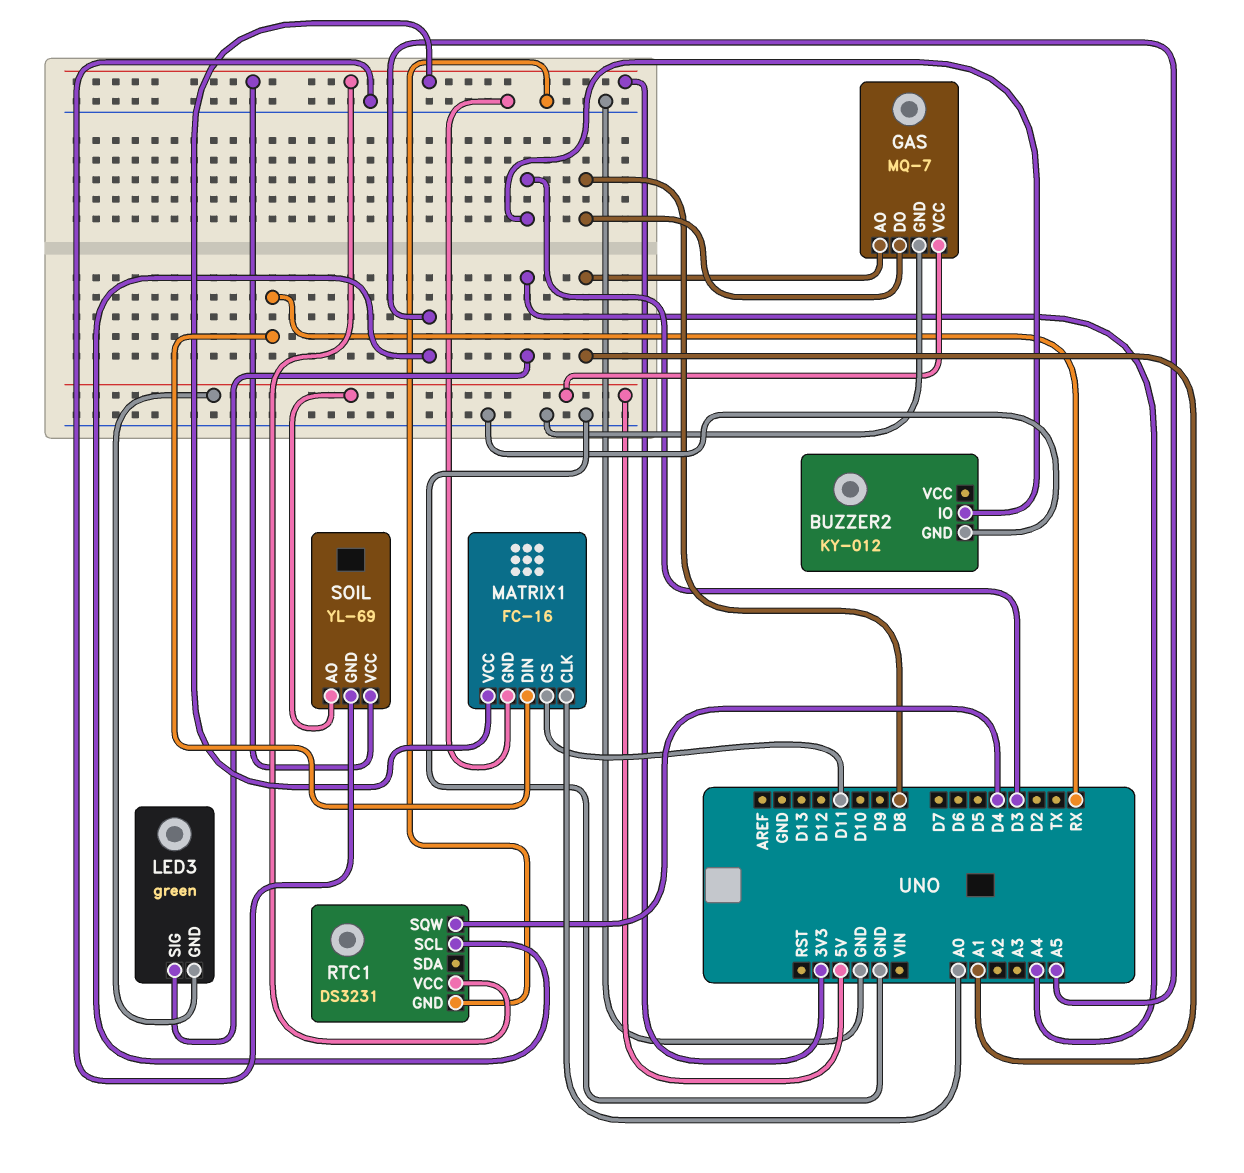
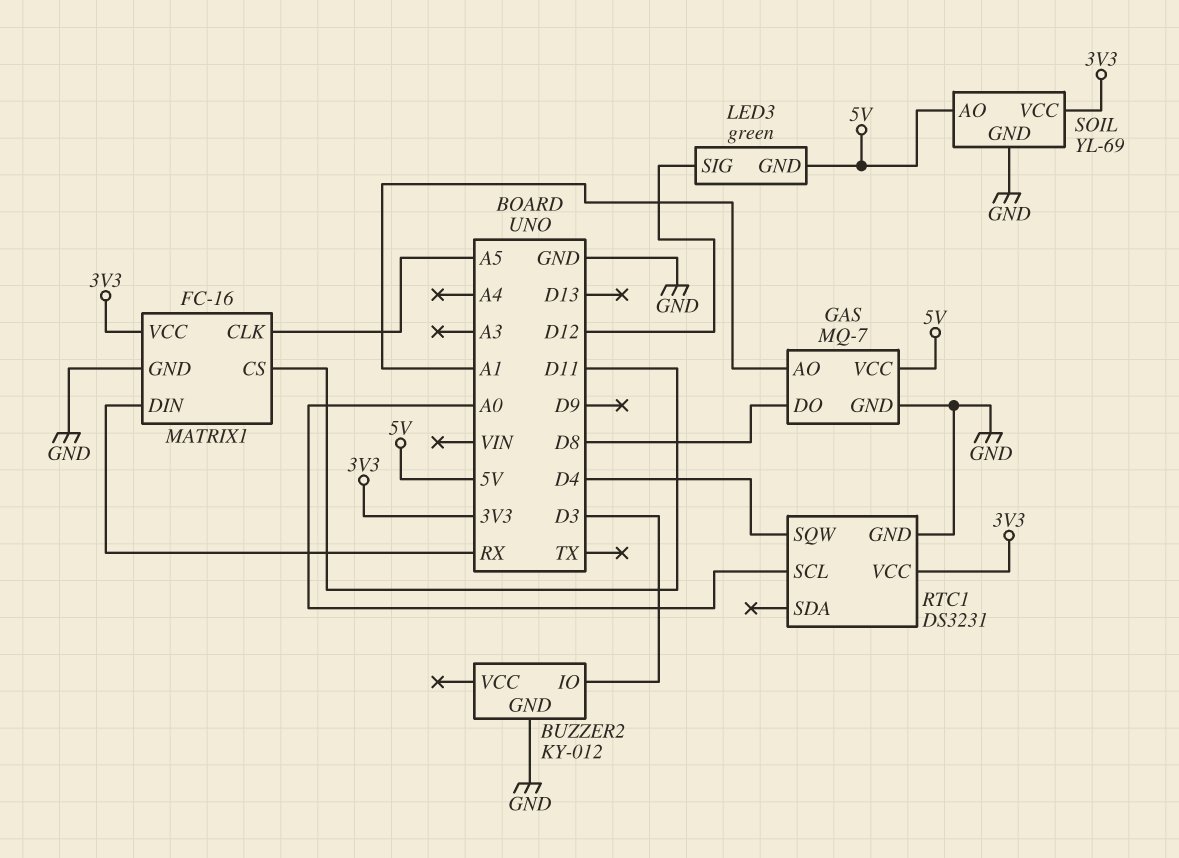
LED3 pin SIG: A4 -> D12
MATRIX1 pin CLK: A0 -> A5
RTC1 pin SCL: A5 -> A0

